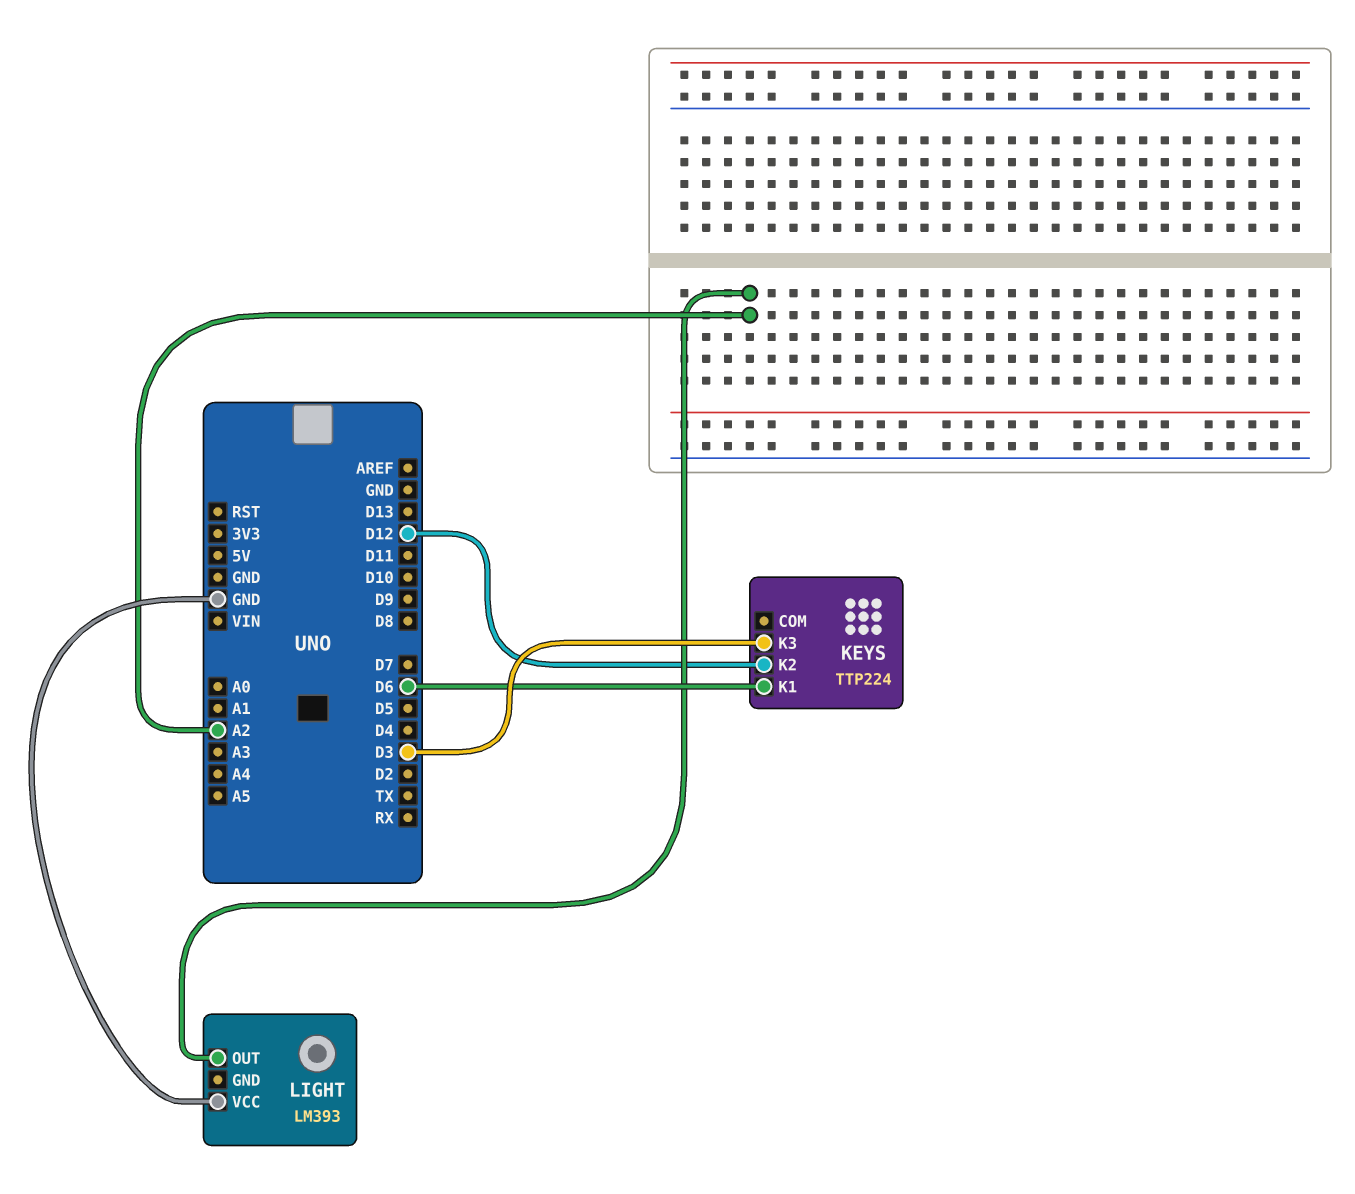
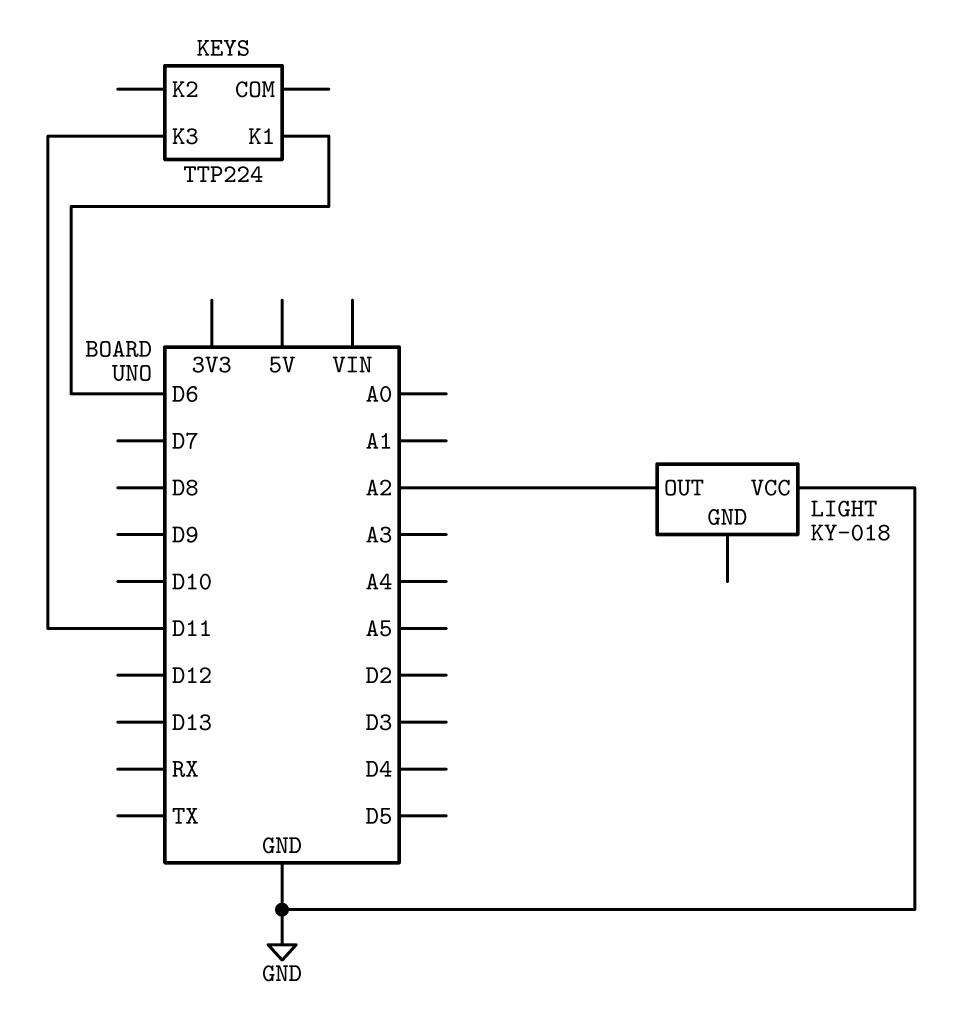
KEYS pin K2: D12 -> none
KEYS pin K3: D3 -> D11
LIGHT: LM393 -> KY-018

